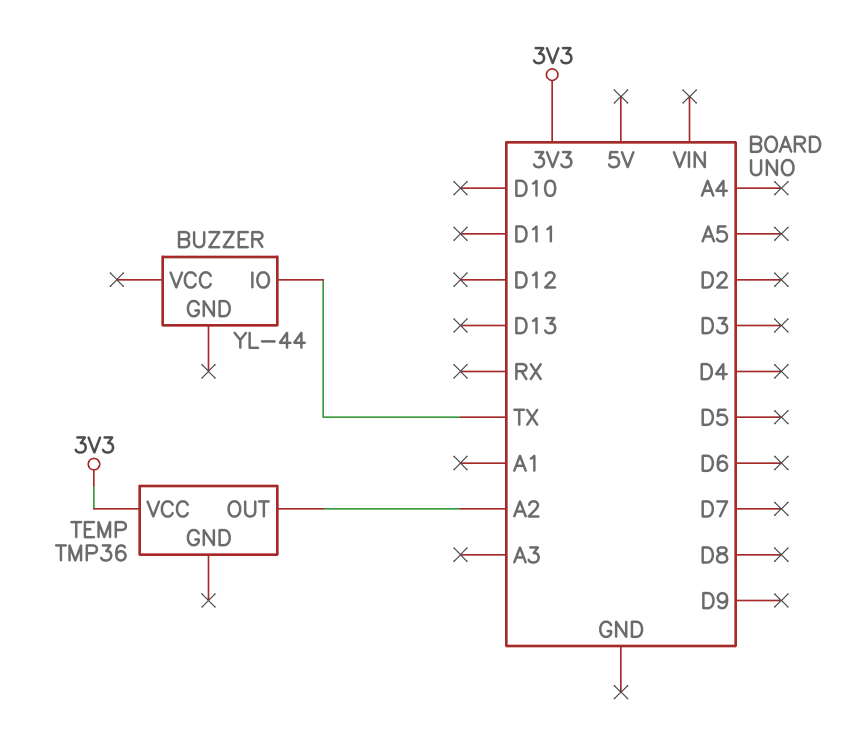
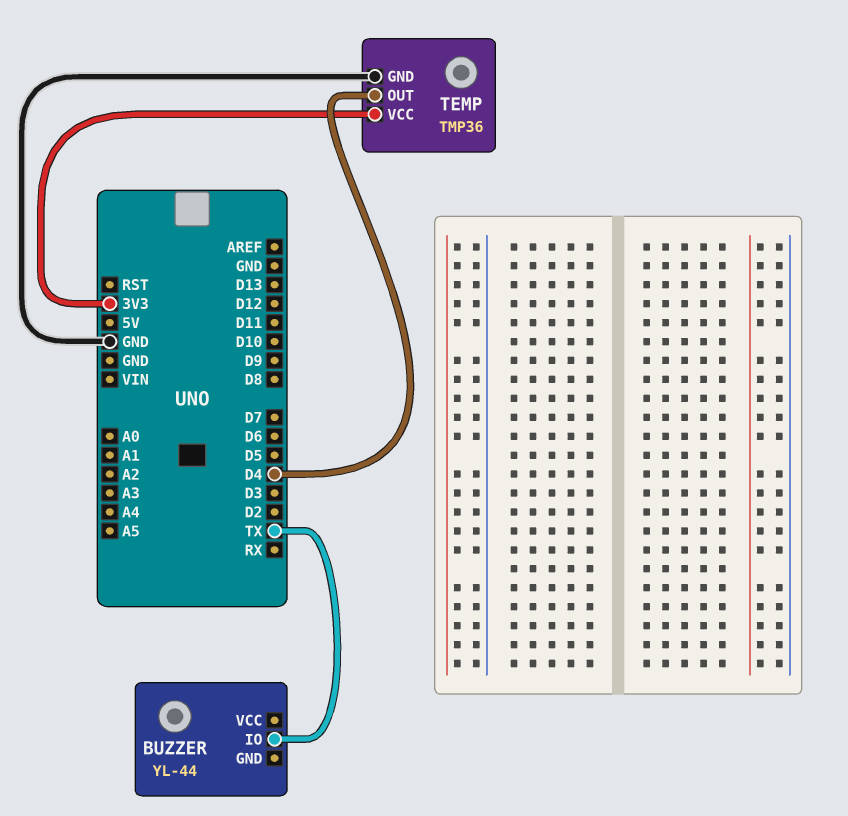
TEMP pin GND: none -> GND
TEMP pin OUT: A2 -> D4

